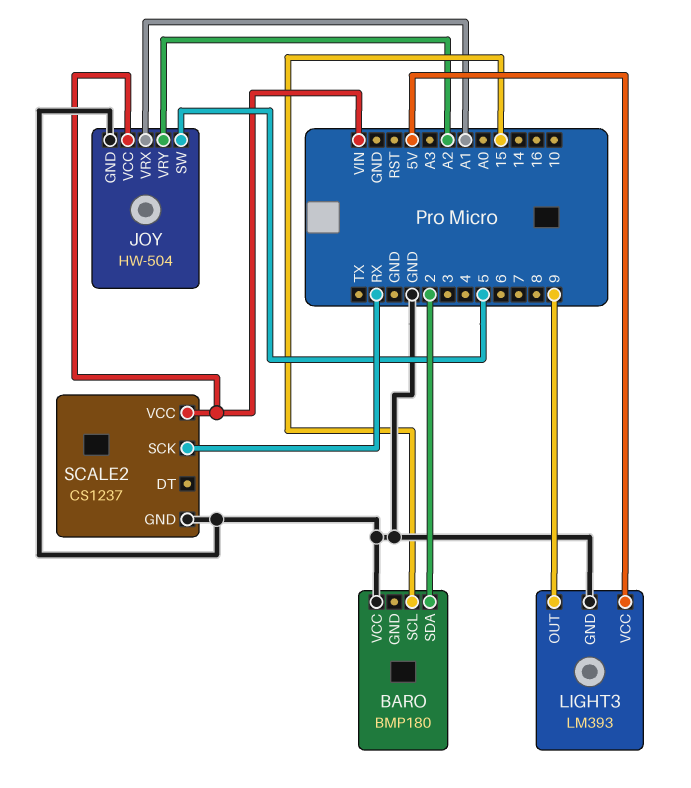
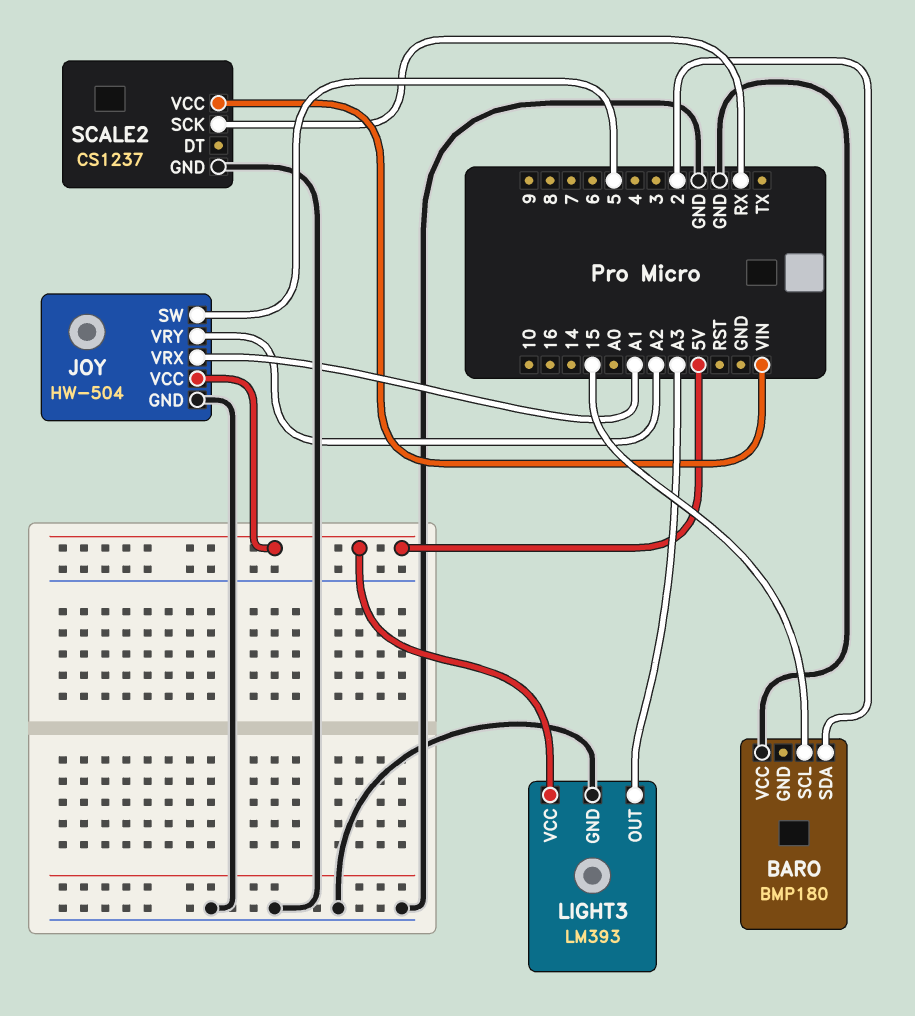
JOY pin VCC: VIN -> 5V
LIGHT3 pin OUT: 9 -> A3

